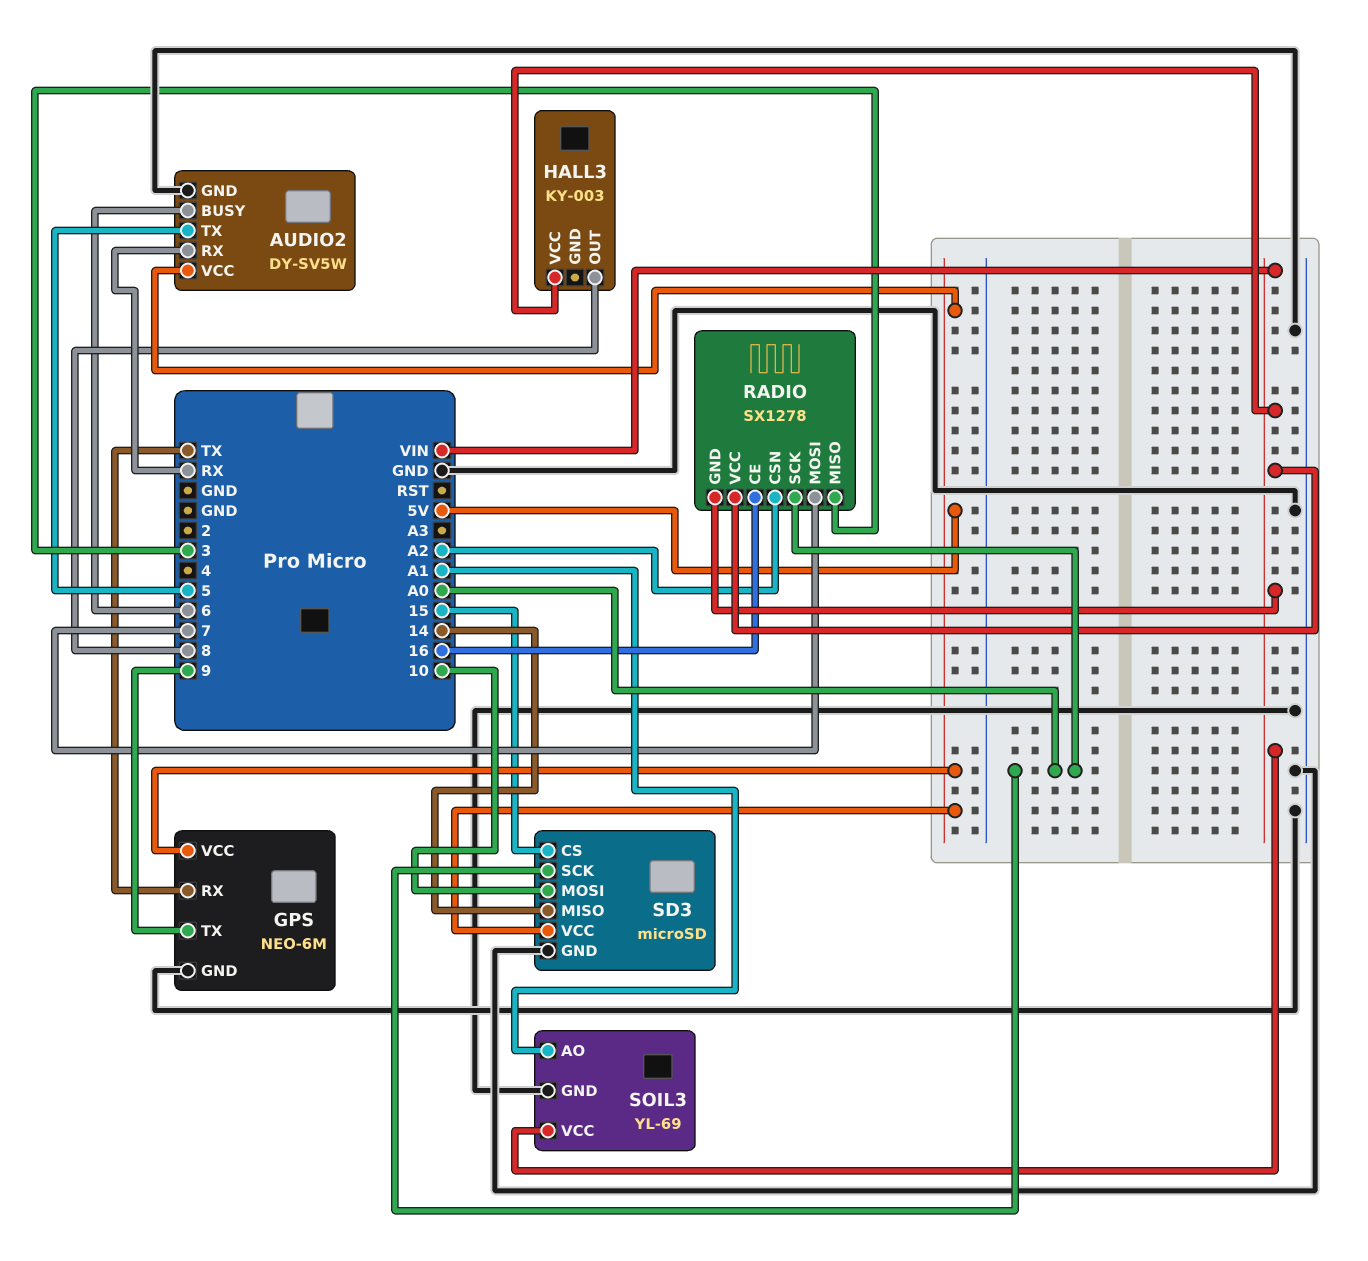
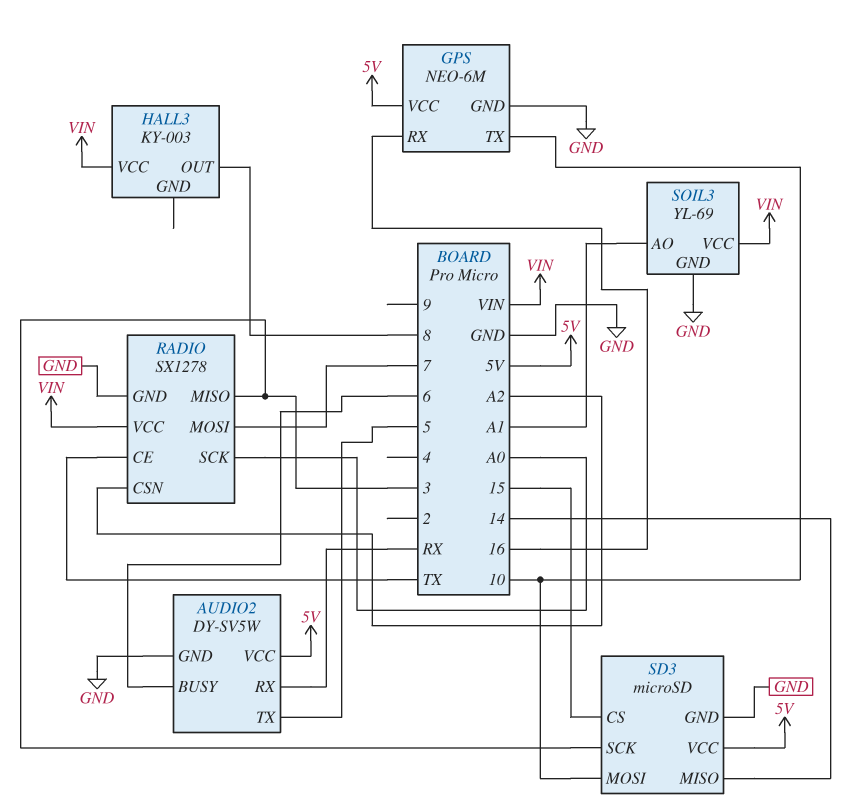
GPS pin RX: TX -> 16
GPS pin TX: 9 -> 10
RADIO pin CE: 16 -> TX
RADIO pin GND: VIN -> GND
SD3 pin SCK: A0 -> 3

